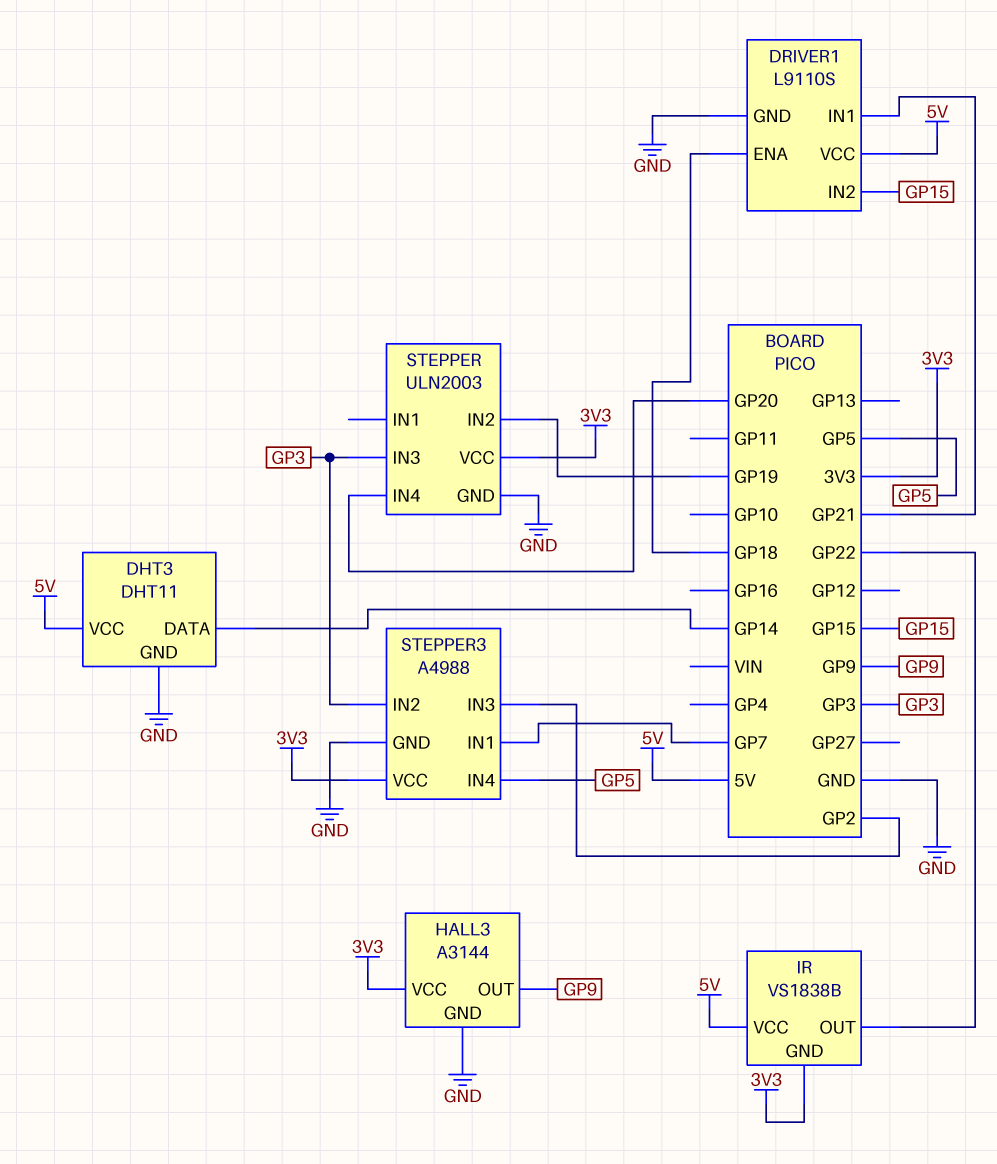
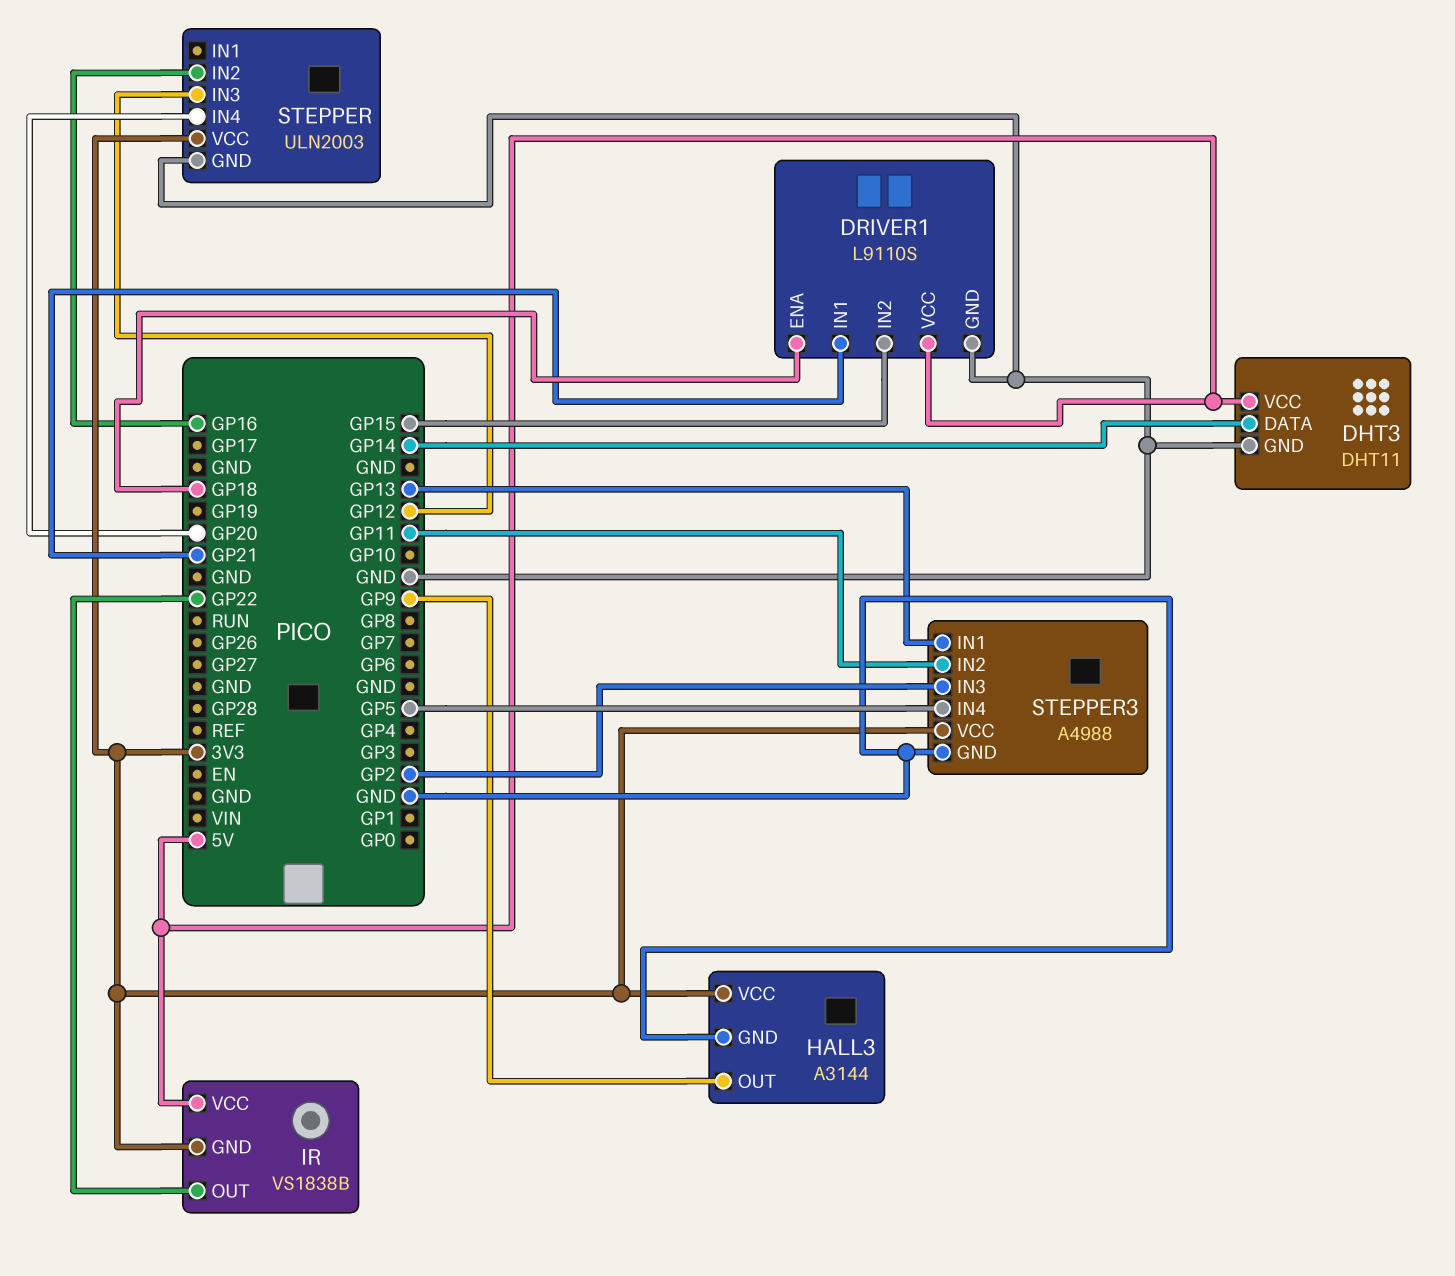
STEPPER pin IN2: GP19 -> GP16
STEPPER pin IN3: GP3 -> GP12
STEPPER3 pin IN1: GP7 -> GP13
STEPPER3 pin IN2: GP3 -> GP11

